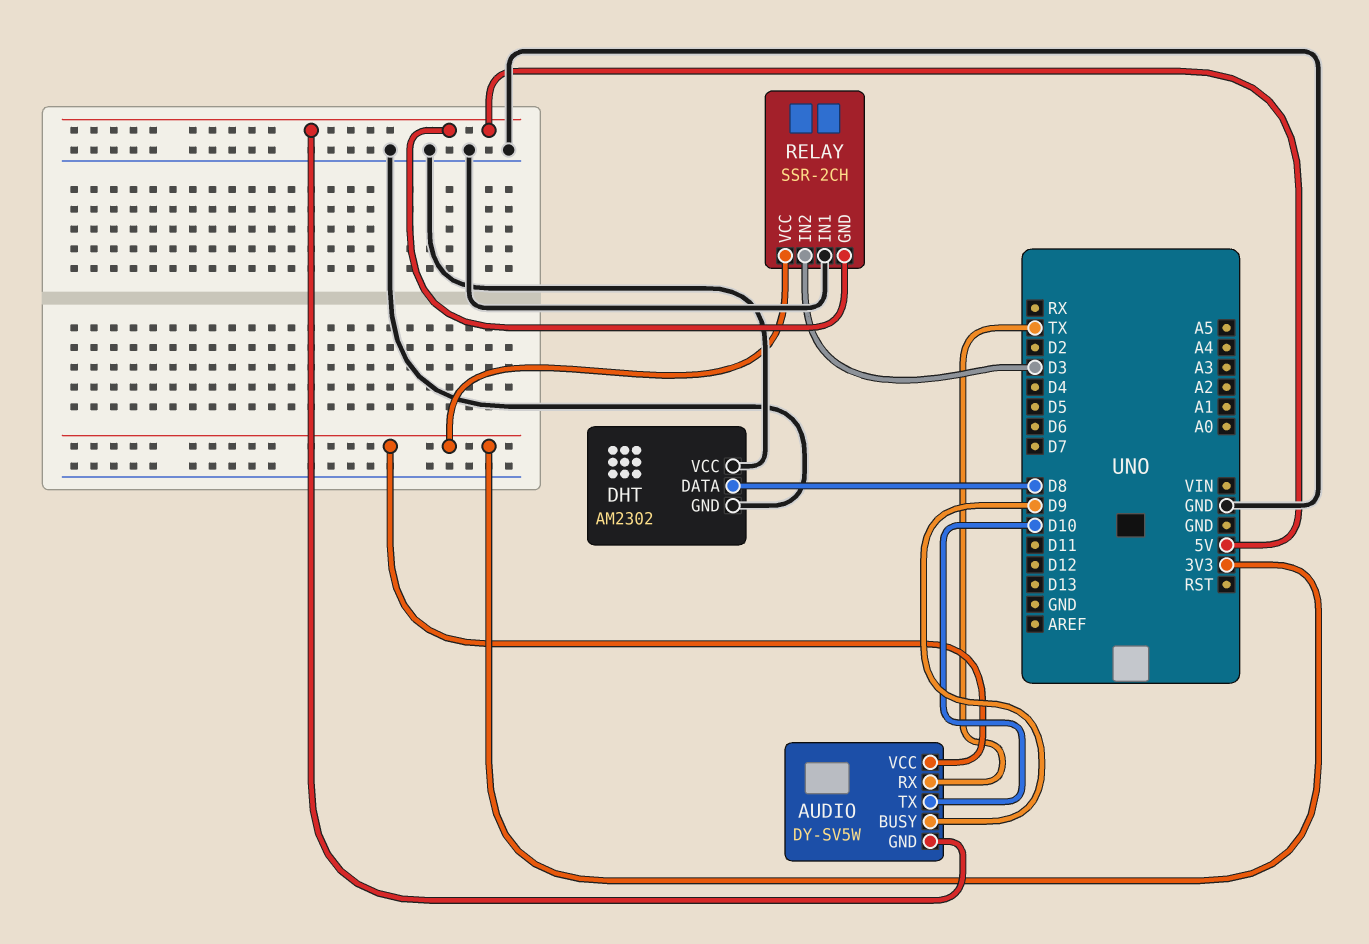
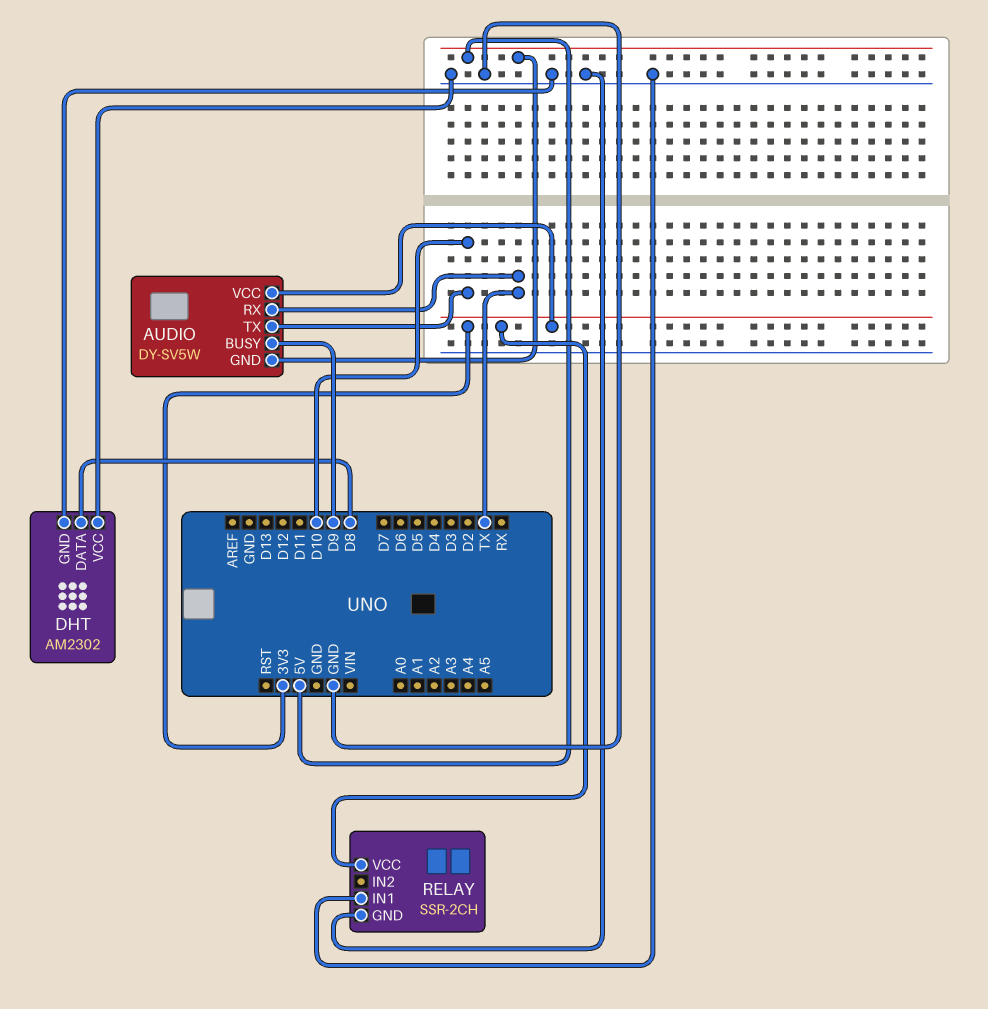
RELAY pin GND: 5V -> GND
RELAY pin IN2: D3 -> none

